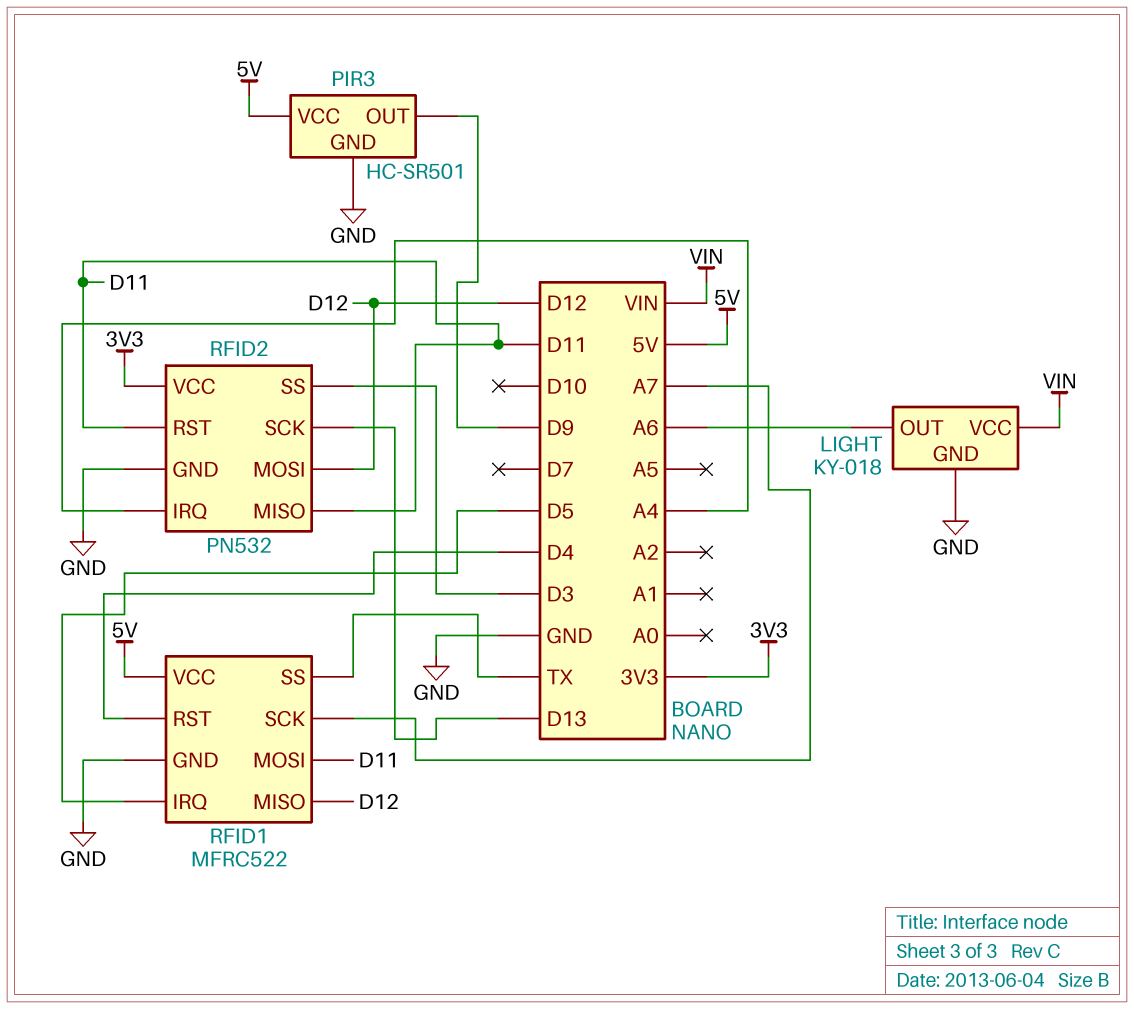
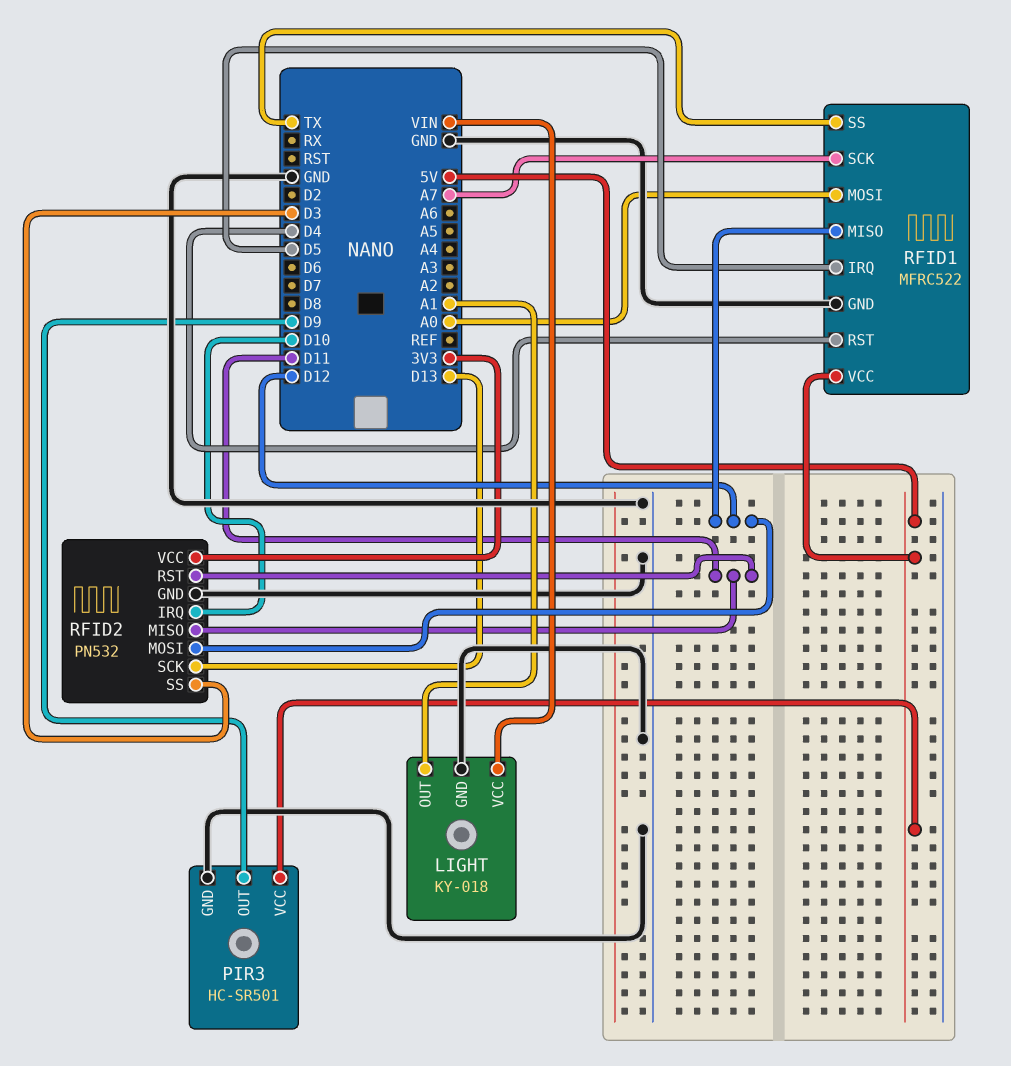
LIGHT pin OUT: A6 -> A1
RFID1 pin MOSI: D11 -> A0
RFID2 pin IRQ: A4 -> D10

